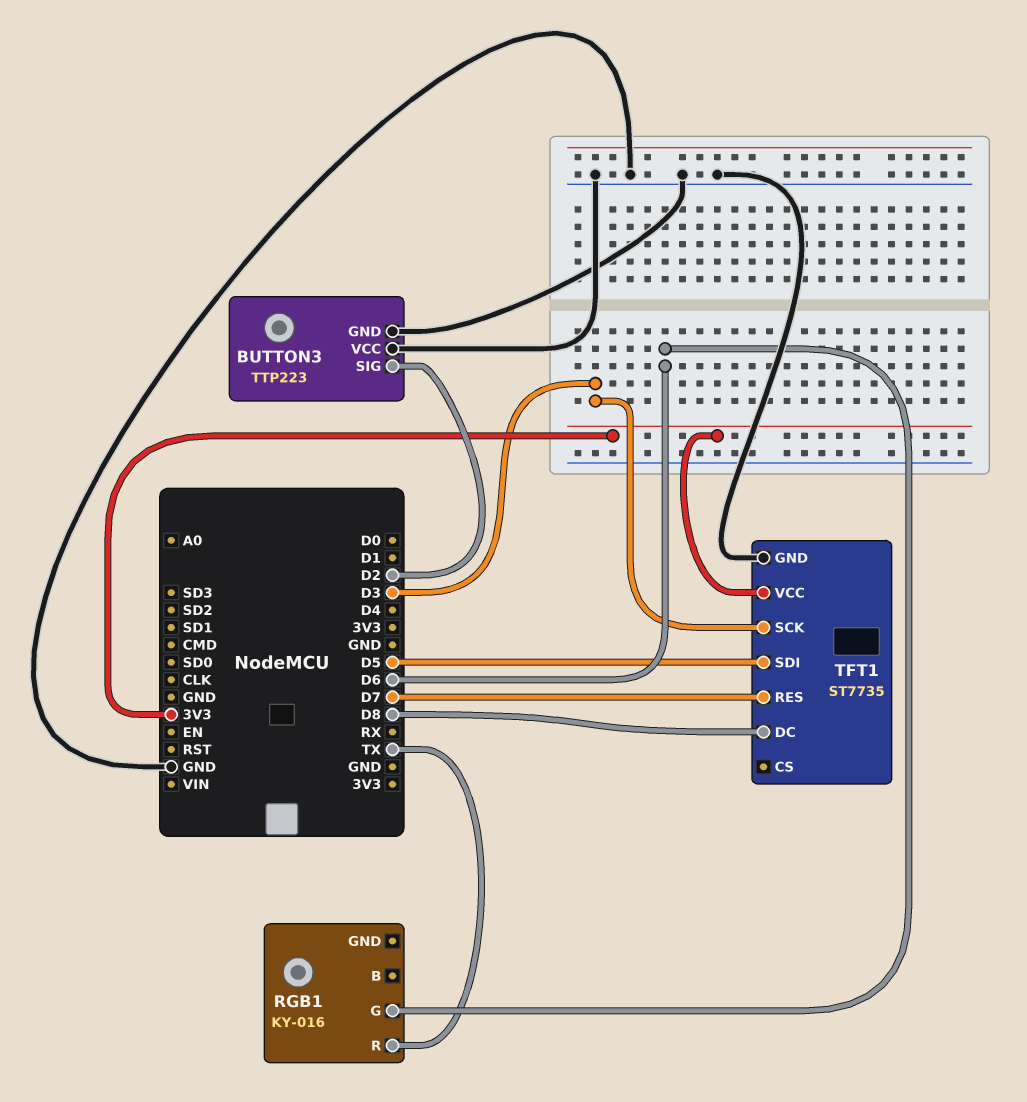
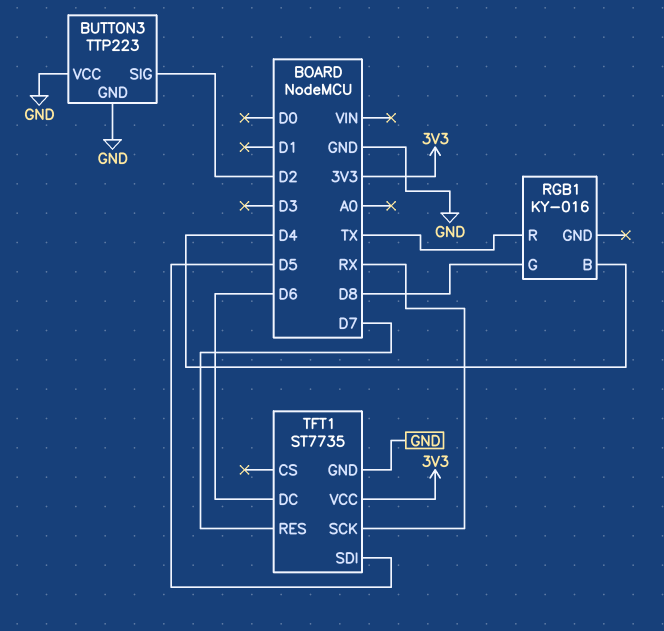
RGB1 pin B: none -> D4
RGB1 pin G: D6 -> D8
TFT1 pin DC: D8 -> D6
TFT1 pin SCK: D3 -> RX

